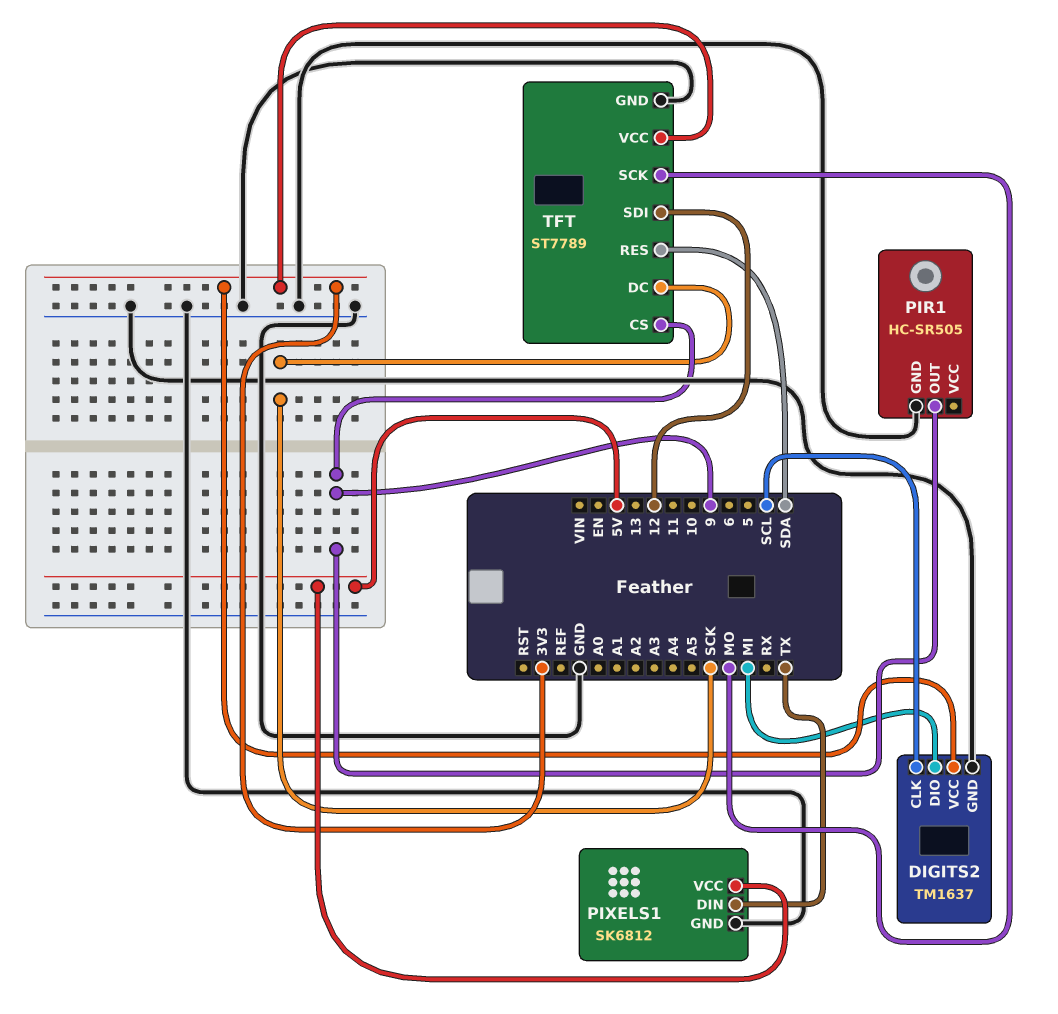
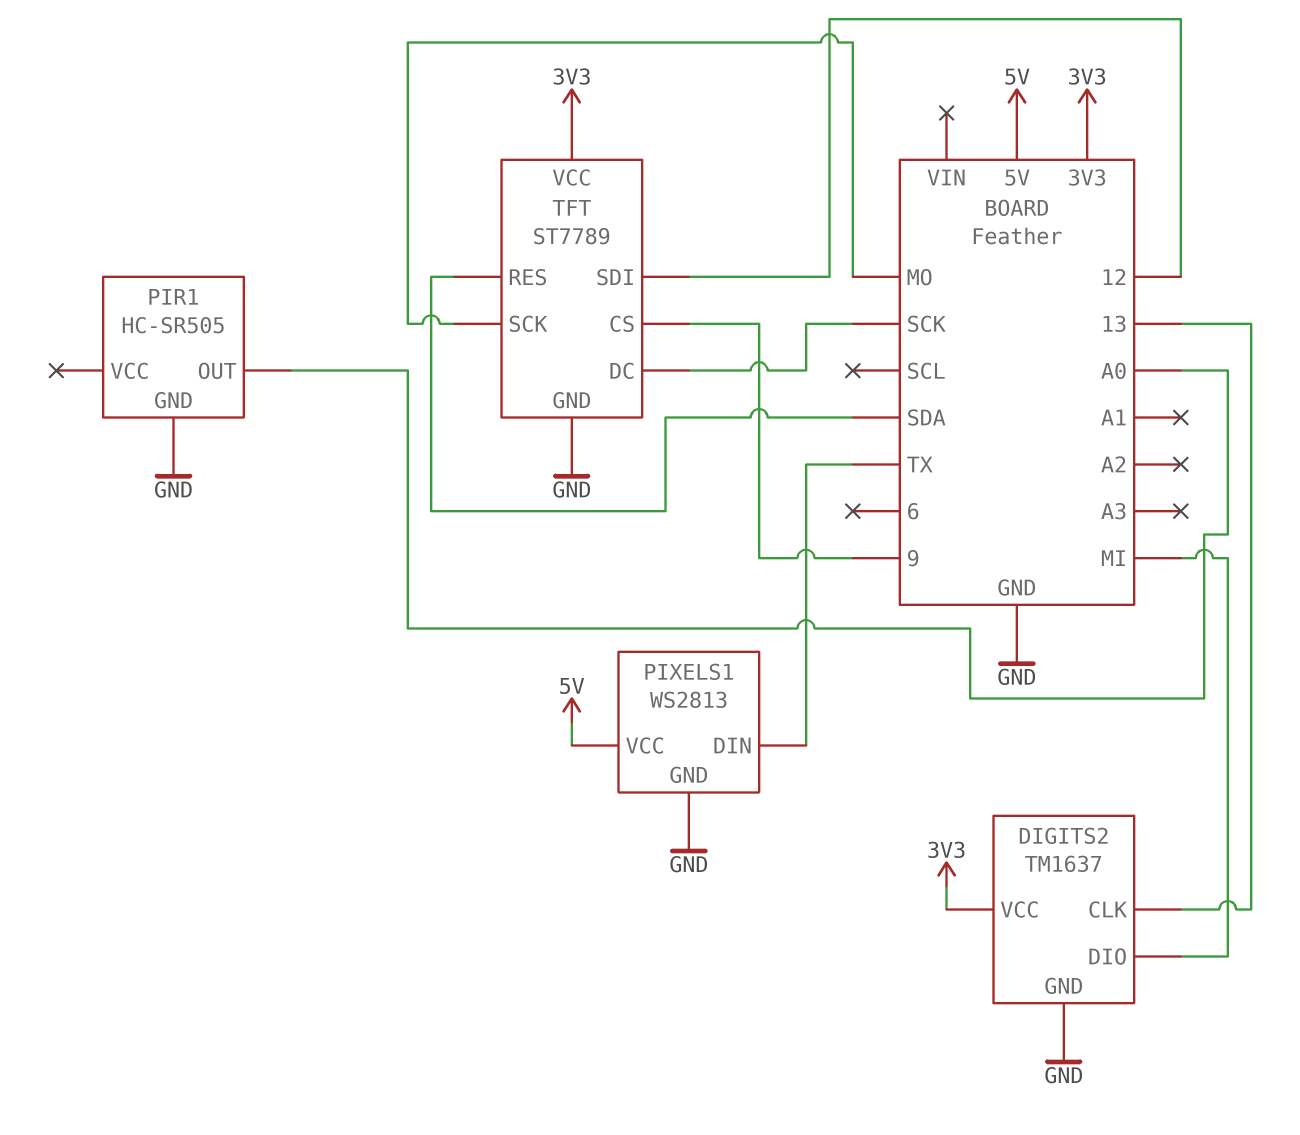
DIGITS2 pin CLK: SCL -> 13
PIR1 pin OUT: 9 -> A0
PIXELS1: SK6812 -> WS2813

